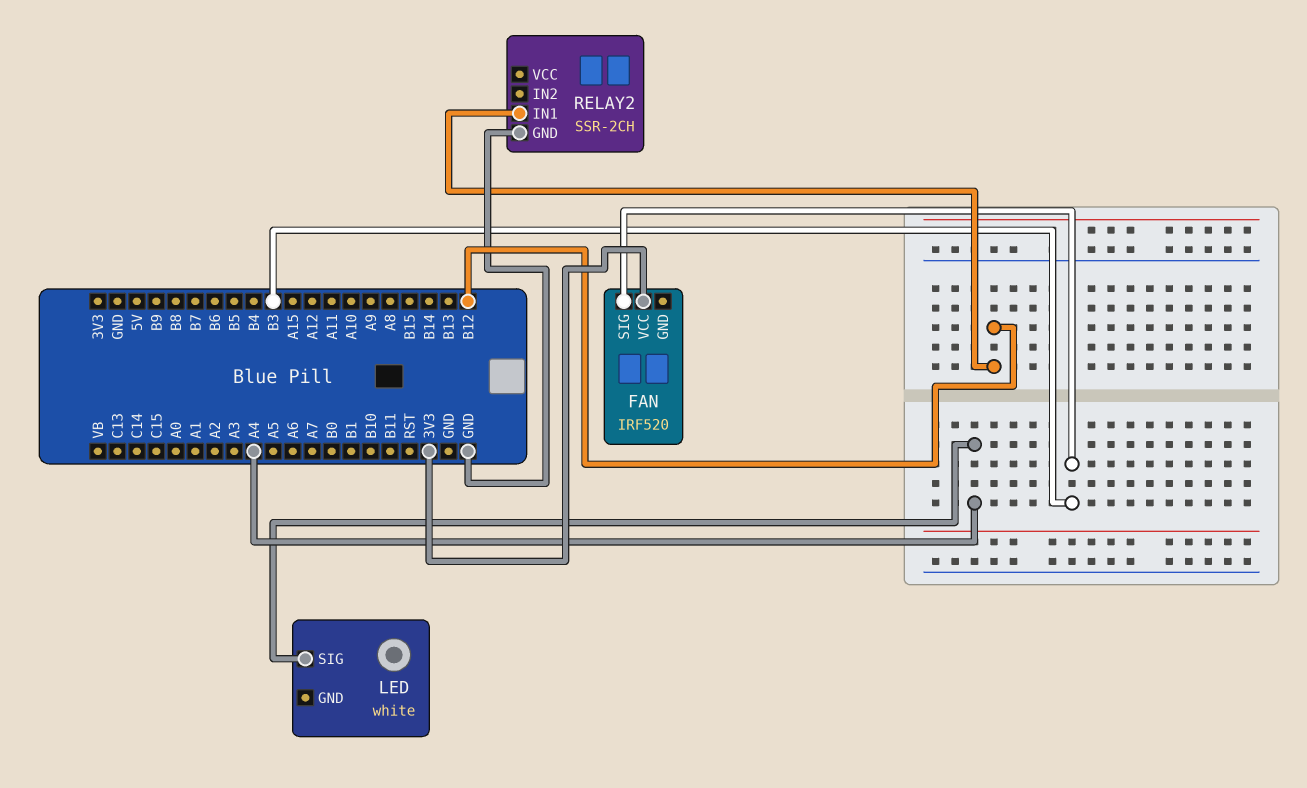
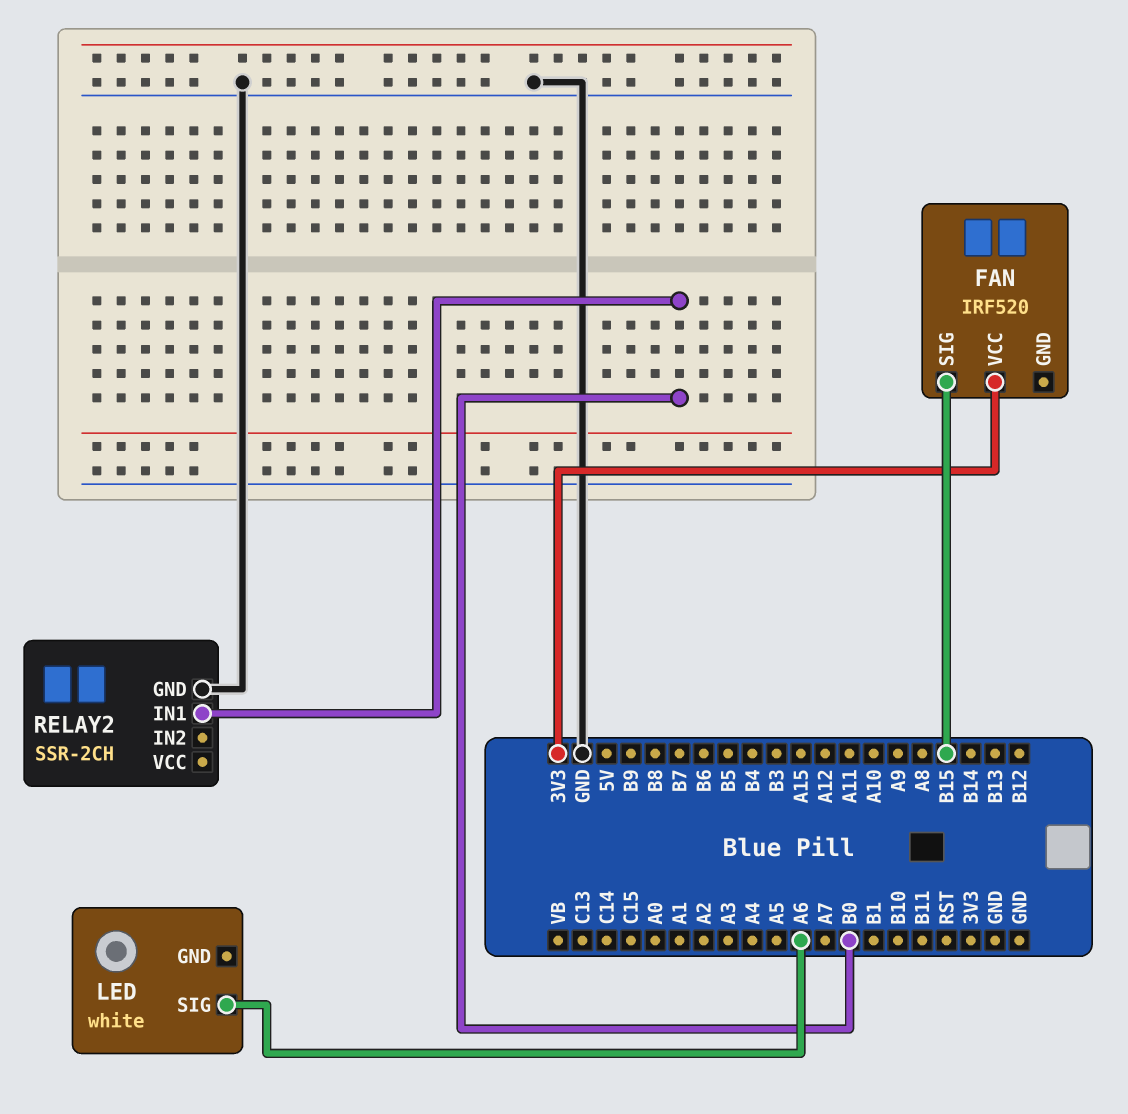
FAN pin SIG: B3 -> B15
LED pin SIG: A4 -> A6
RELAY2 pin IN1: B12 -> B0

